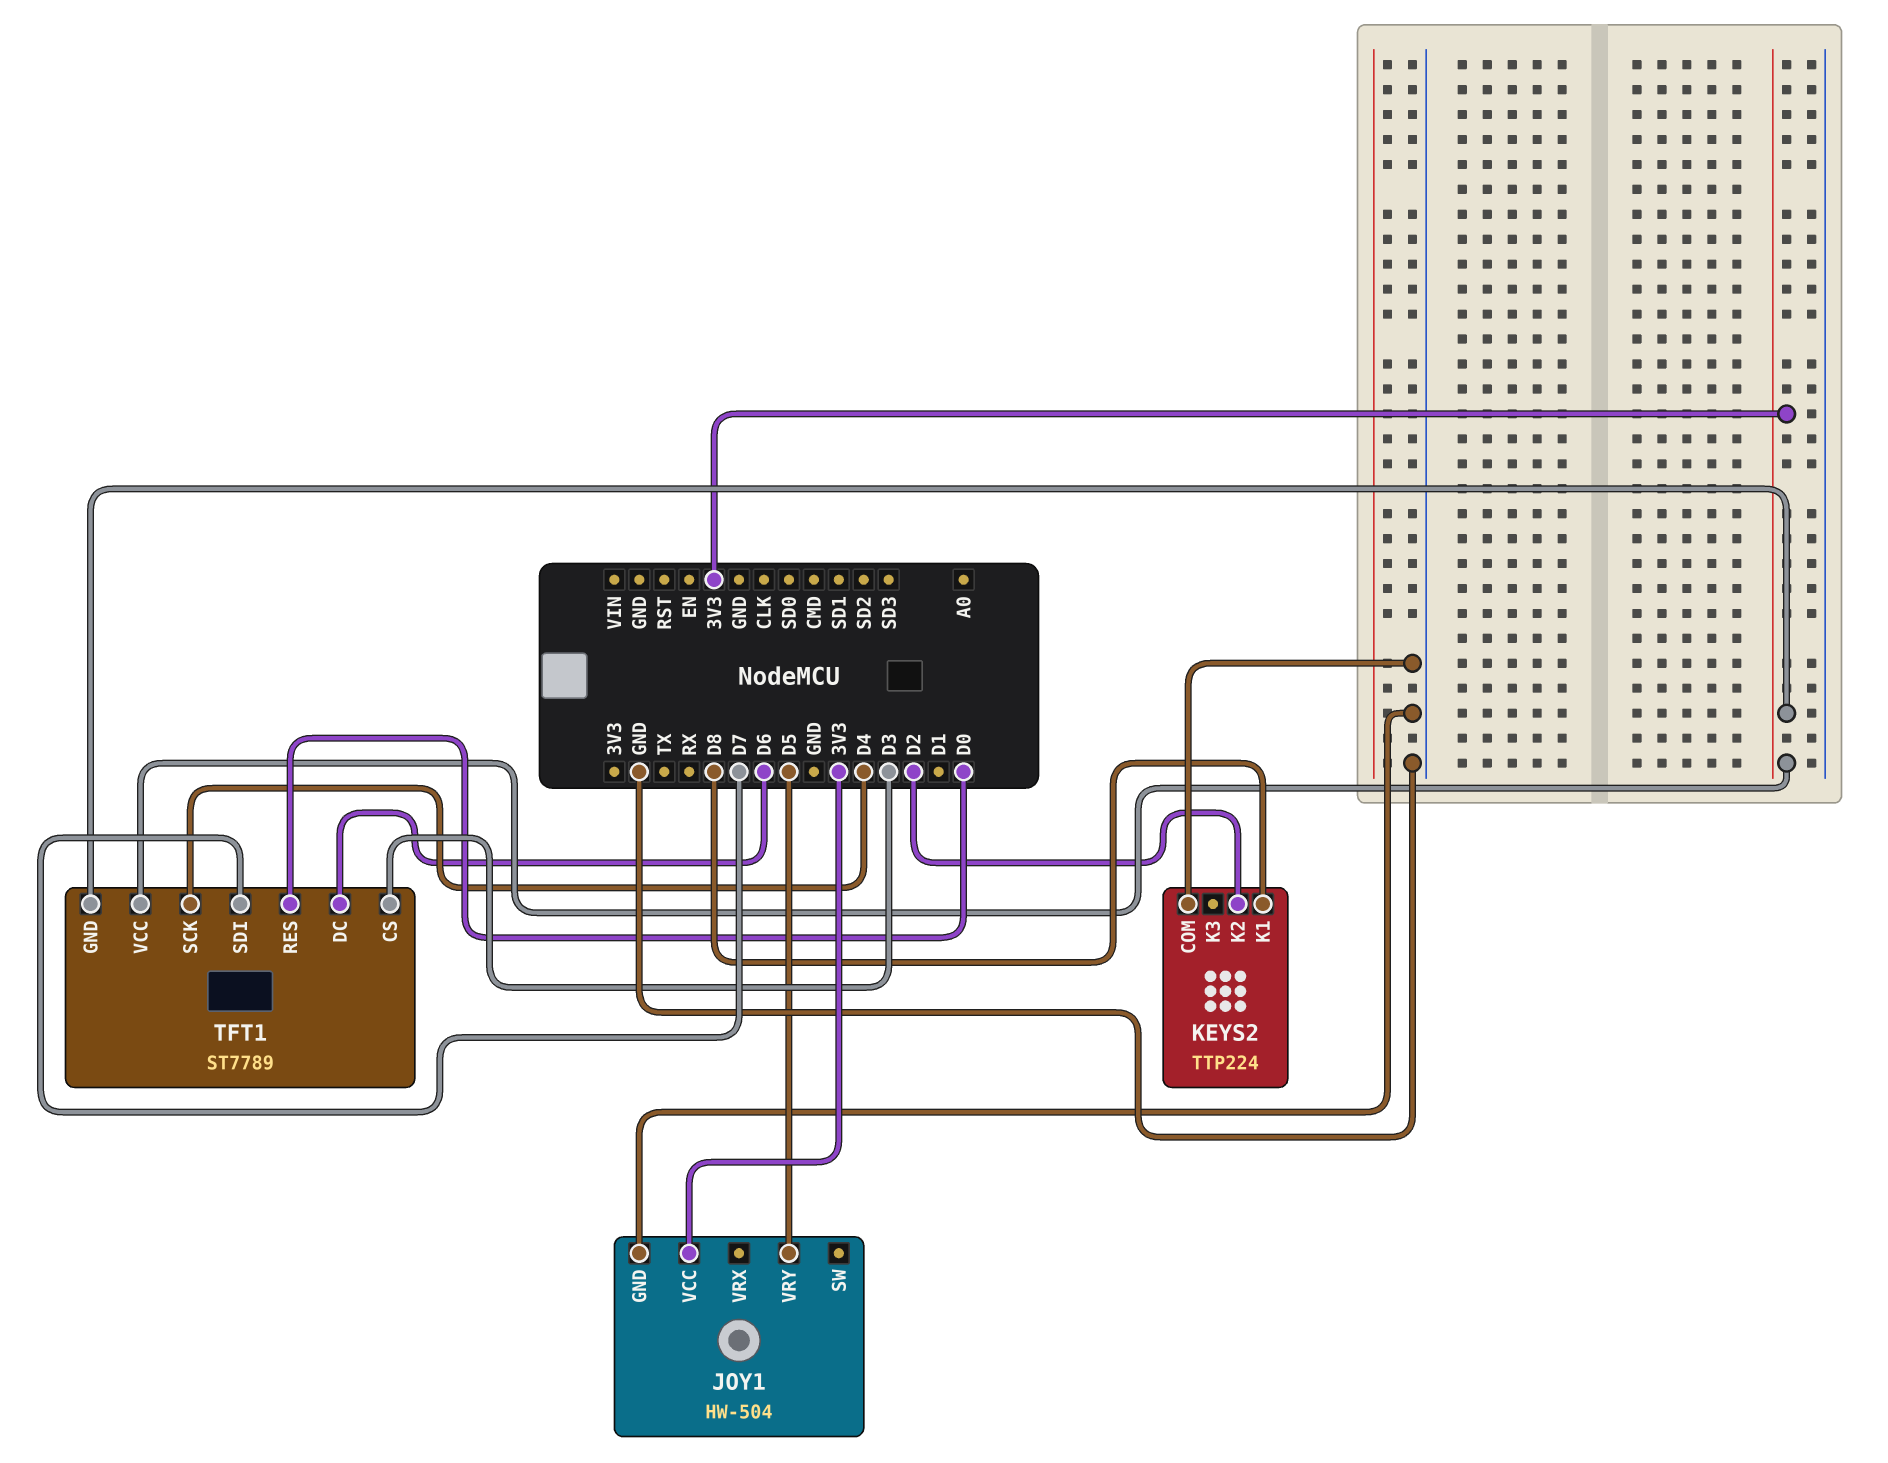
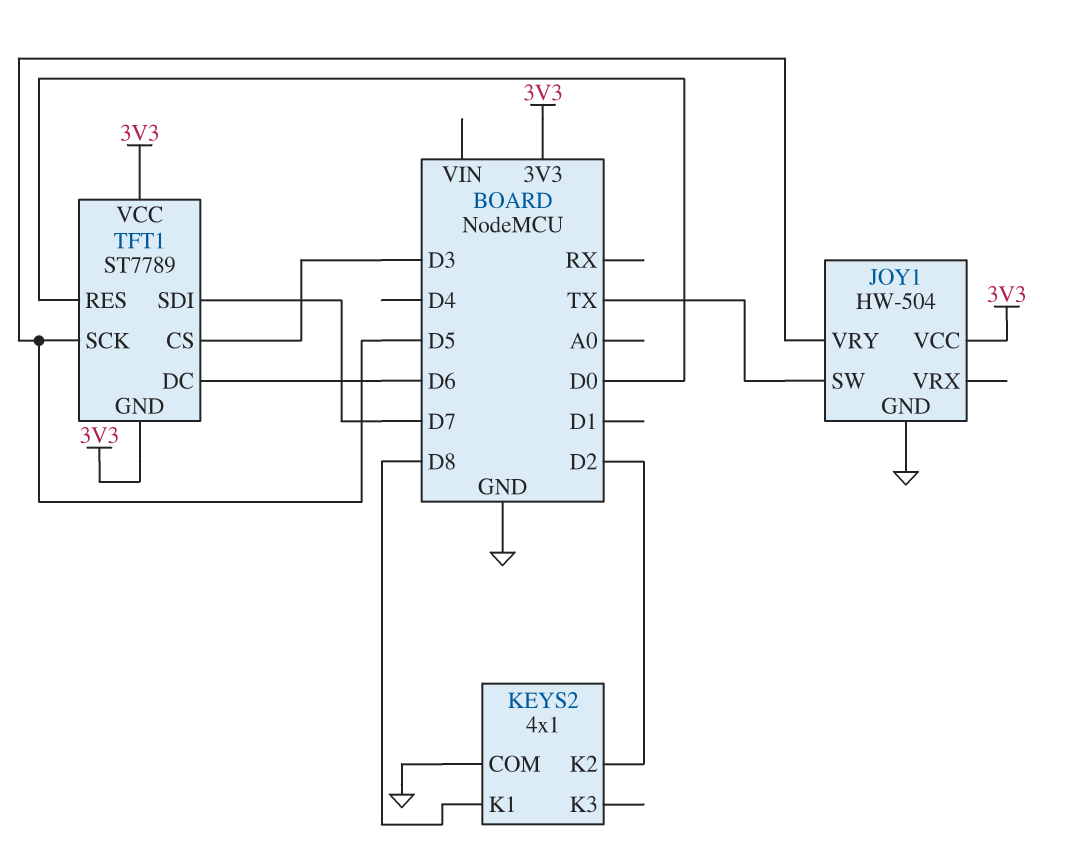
JOY1 pin SW: none -> TX
KEYS2: TTP224 -> 4x1
TFT1 pin SCK: D4 -> D5

